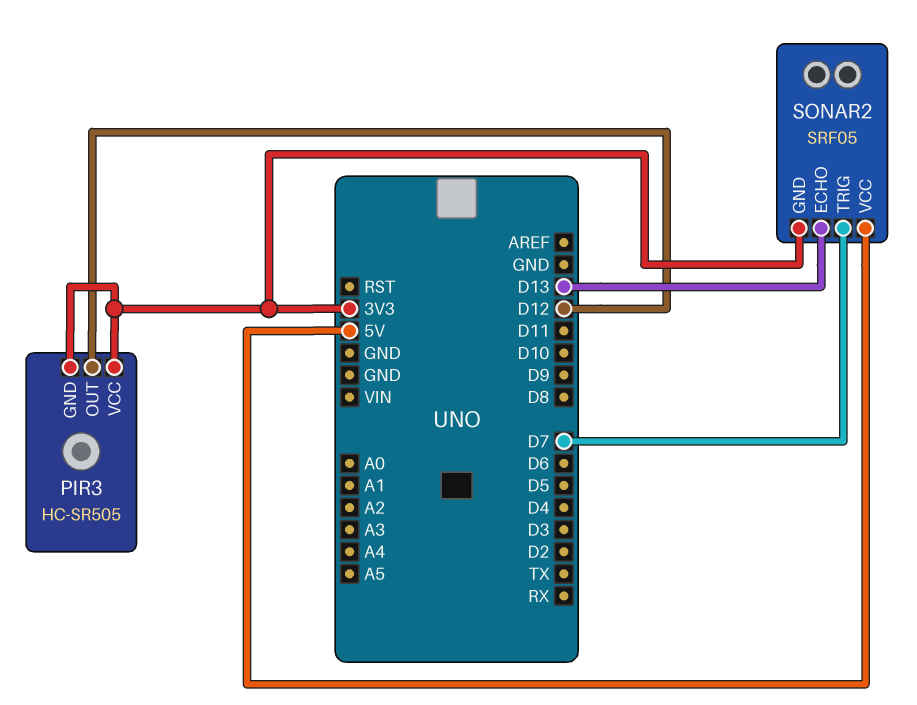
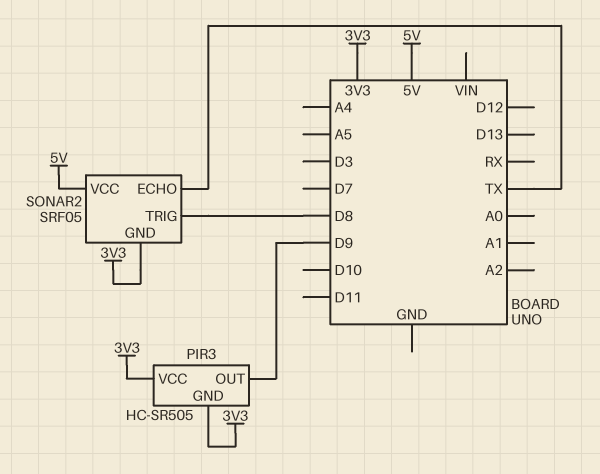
PIR3 pin OUT: D12 -> D9
SONAR2 pin ECHO: D13 -> TX
SONAR2 pin TRIG: D7 -> D8

